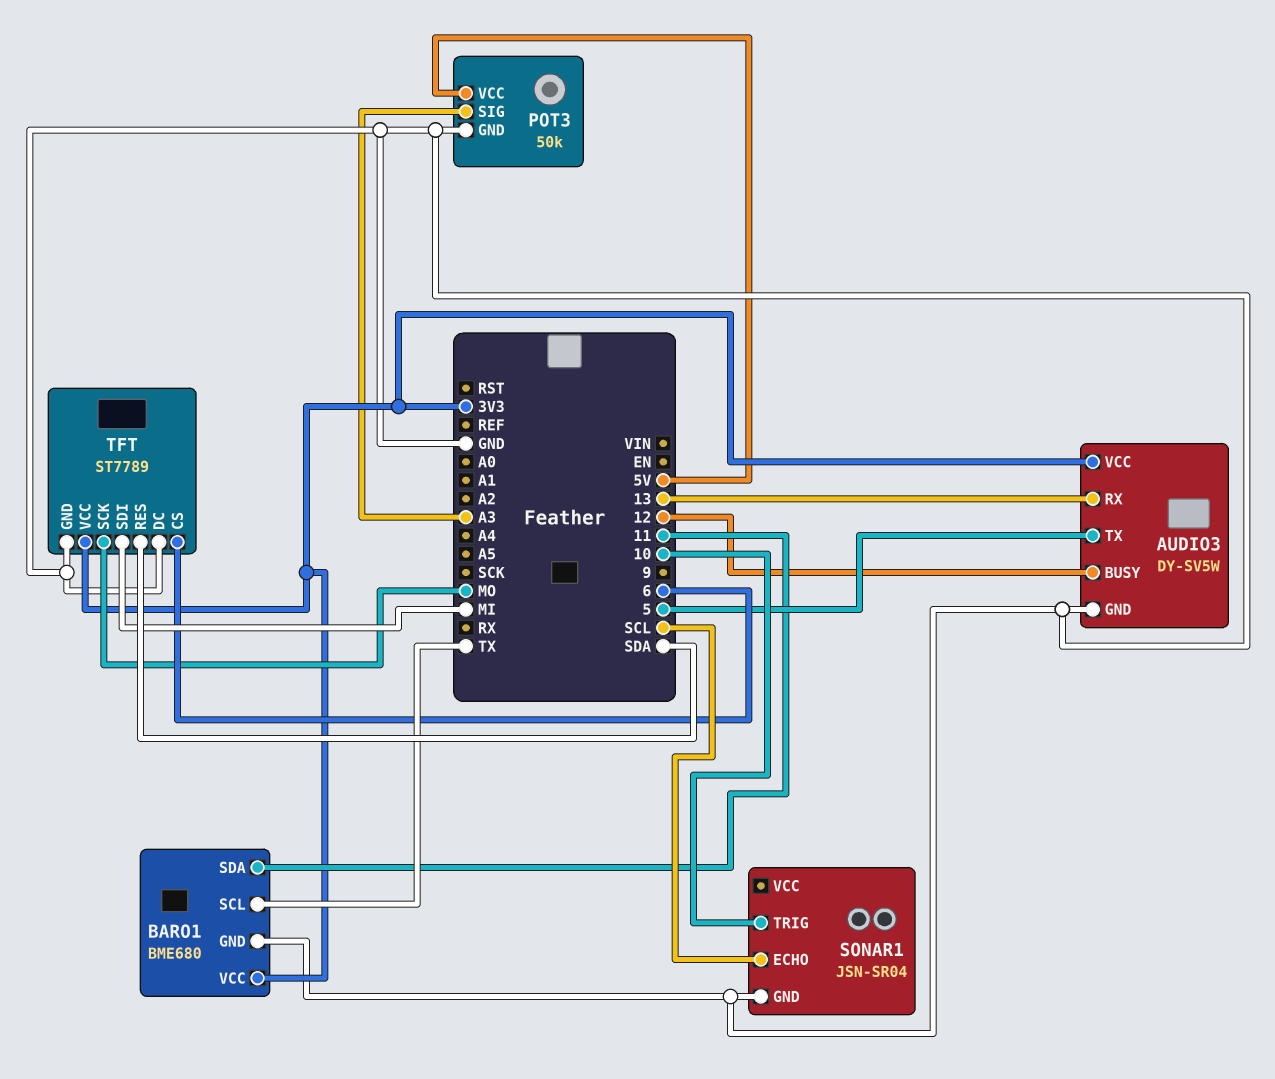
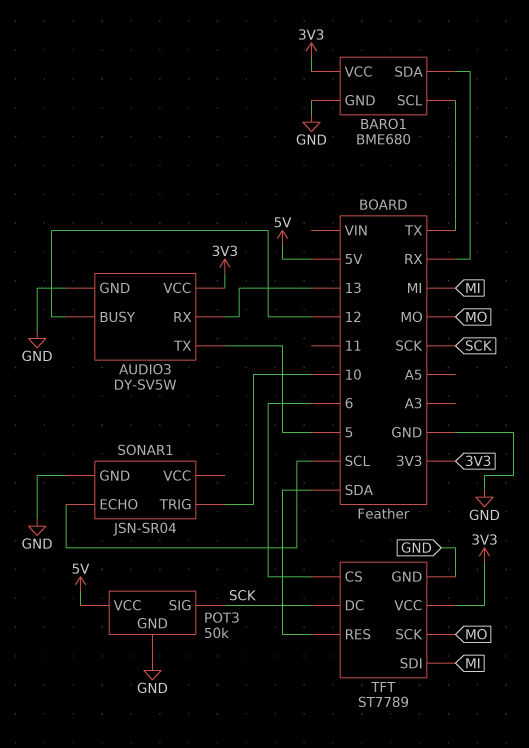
BARO1 pin SDA: 11 -> RX
POT3 pin SIG: A3 -> SCK
TFT pin DC: GND -> SCK

